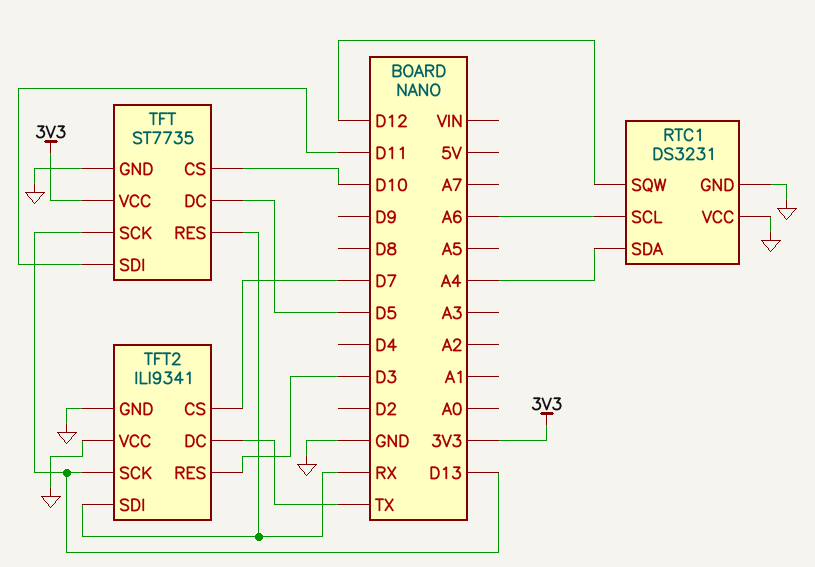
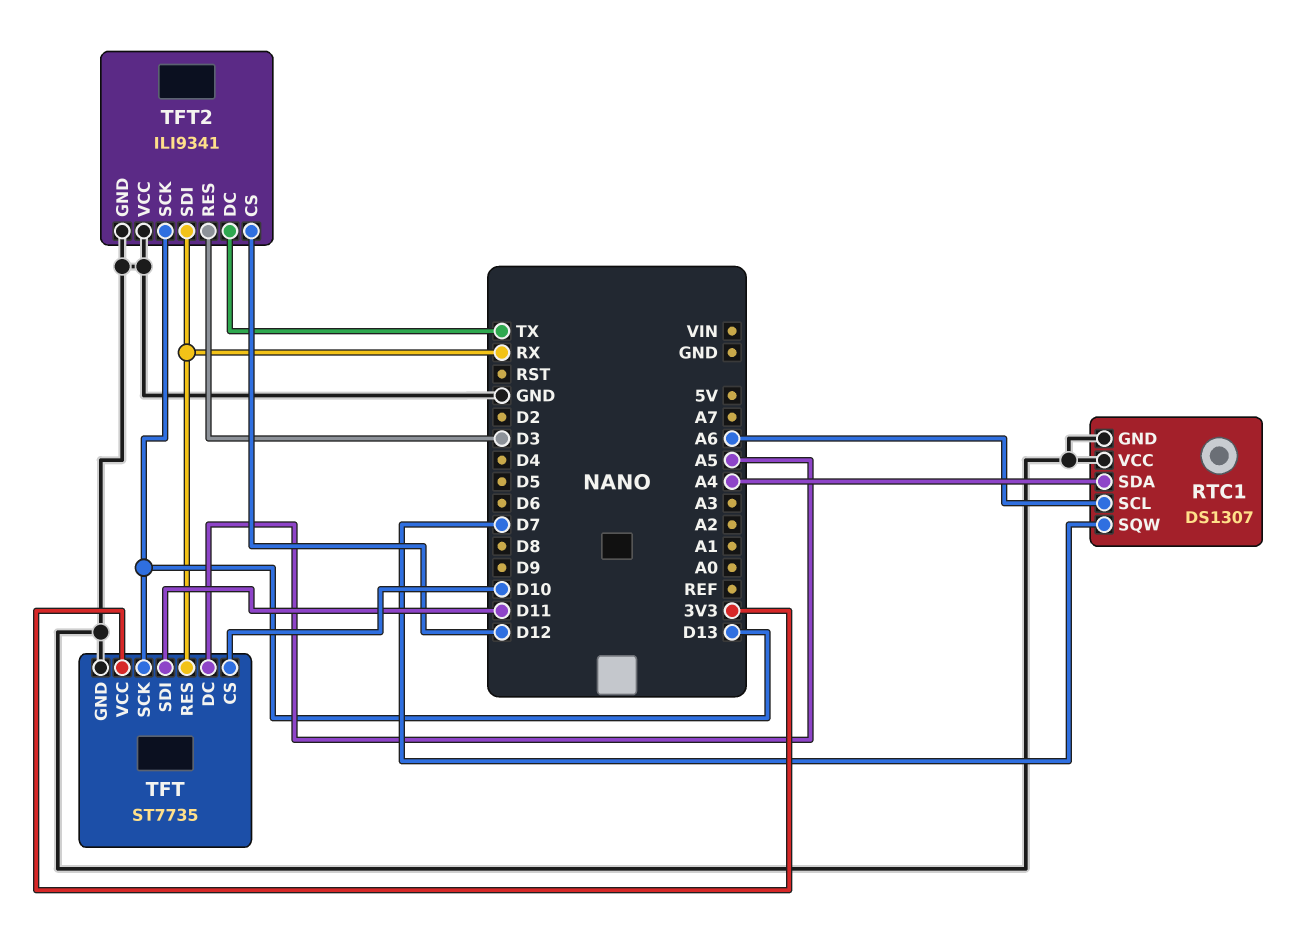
RTC1: DS3231 -> DS1307
RTC1 pin SQW: D12 -> D7
TFT pin DC: D5 -> A5
TFT2 pin CS: D7 -> D12

